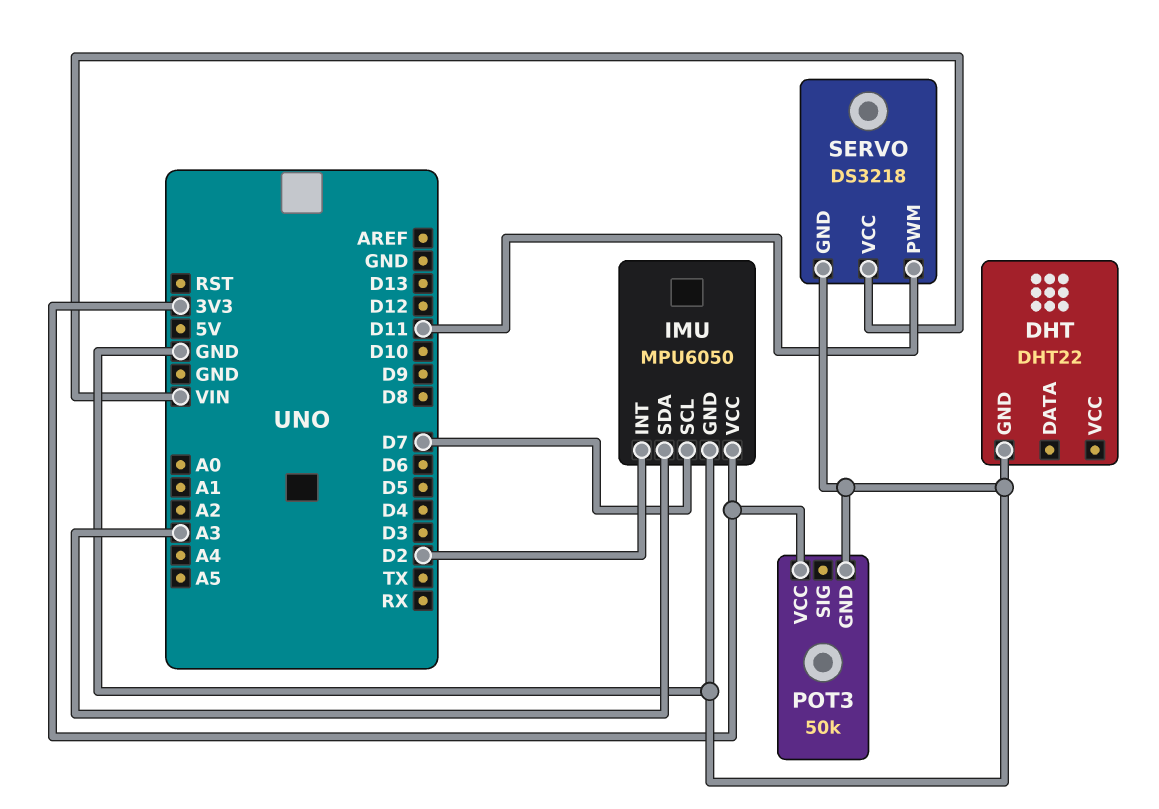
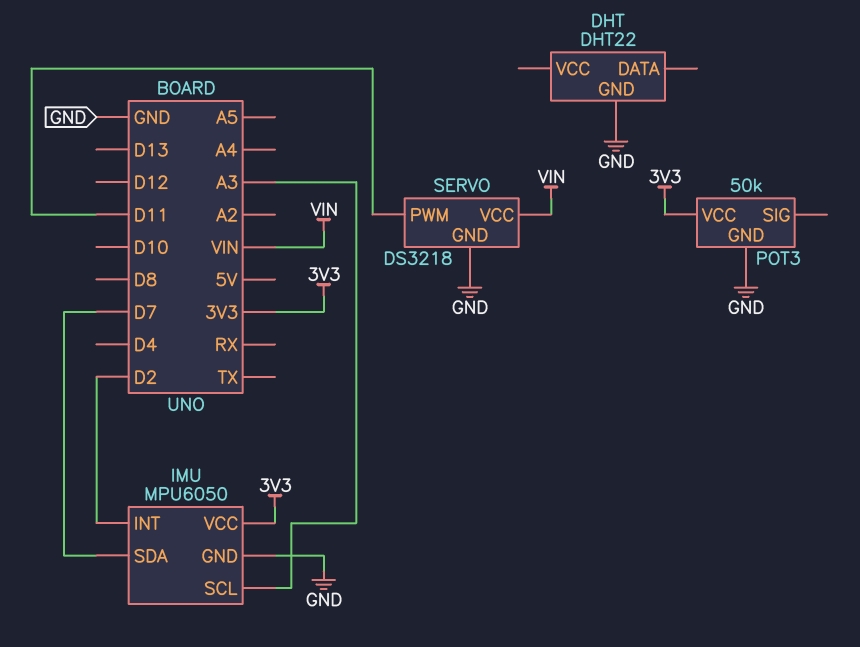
IMU pin SCL: D7 -> A3
IMU pin SDA: A3 -> D7

